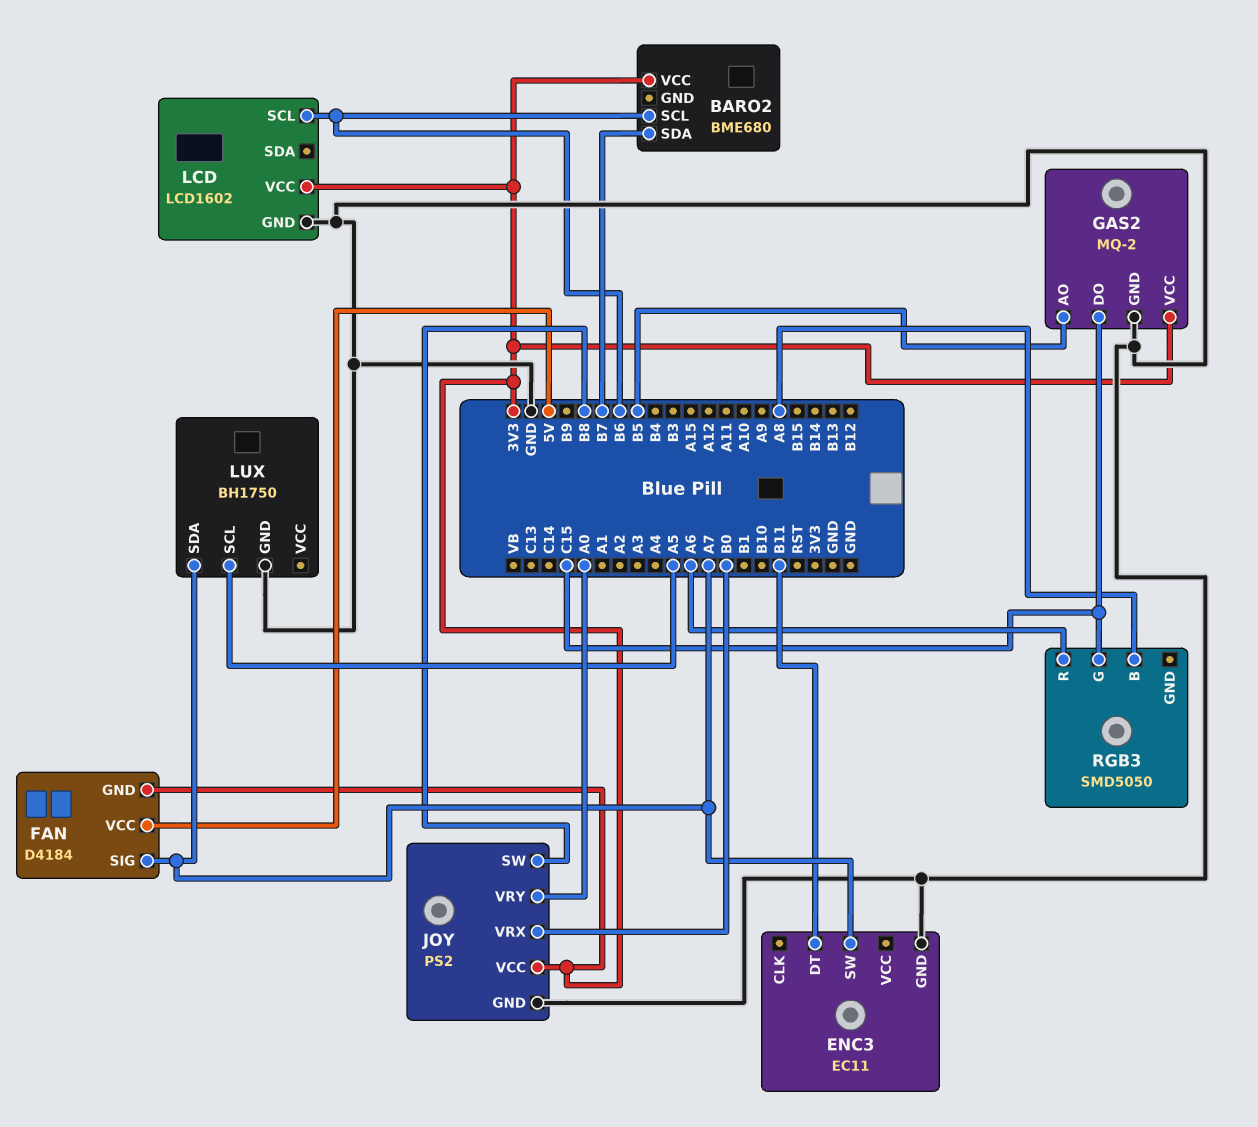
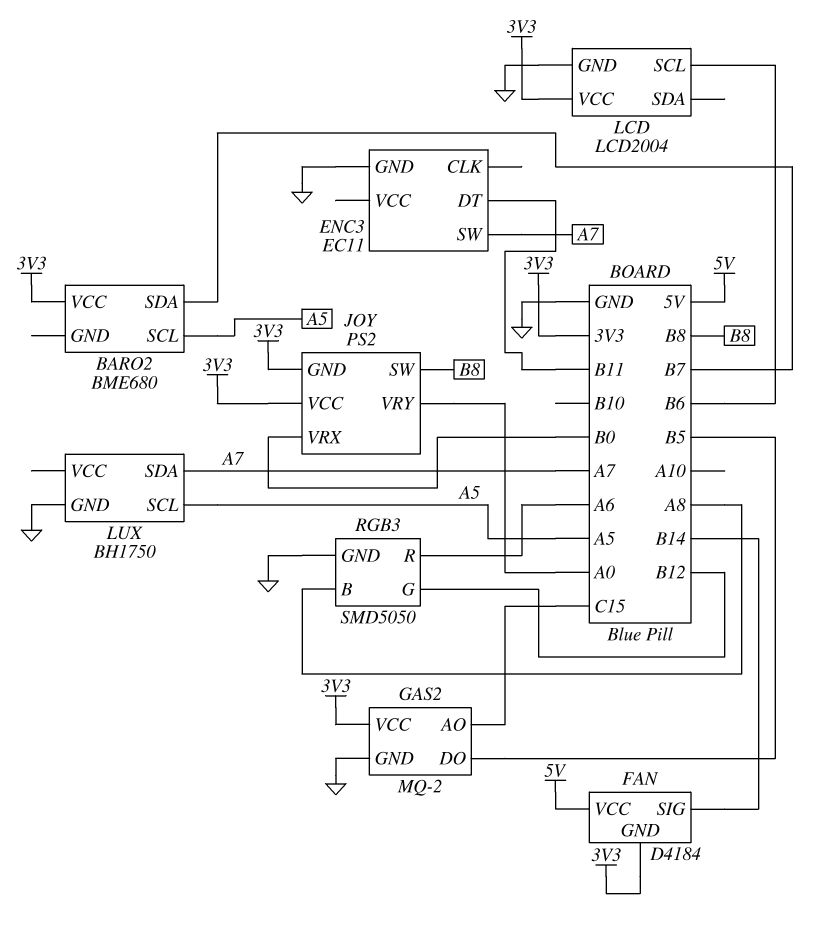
BARO2 pin SCL: B6 -> A5
FAN pin SIG: A7 -> B14
GAS2 pin AO: B5 -> C15
GAS2 pin DO: C15 -> B5
JOY pin GND: GND -> 3V3
LCD: LCD1602 -> LCD2004
RGB3 pin G: C15 -> B12
RGB3 pin GND: none -> GND

